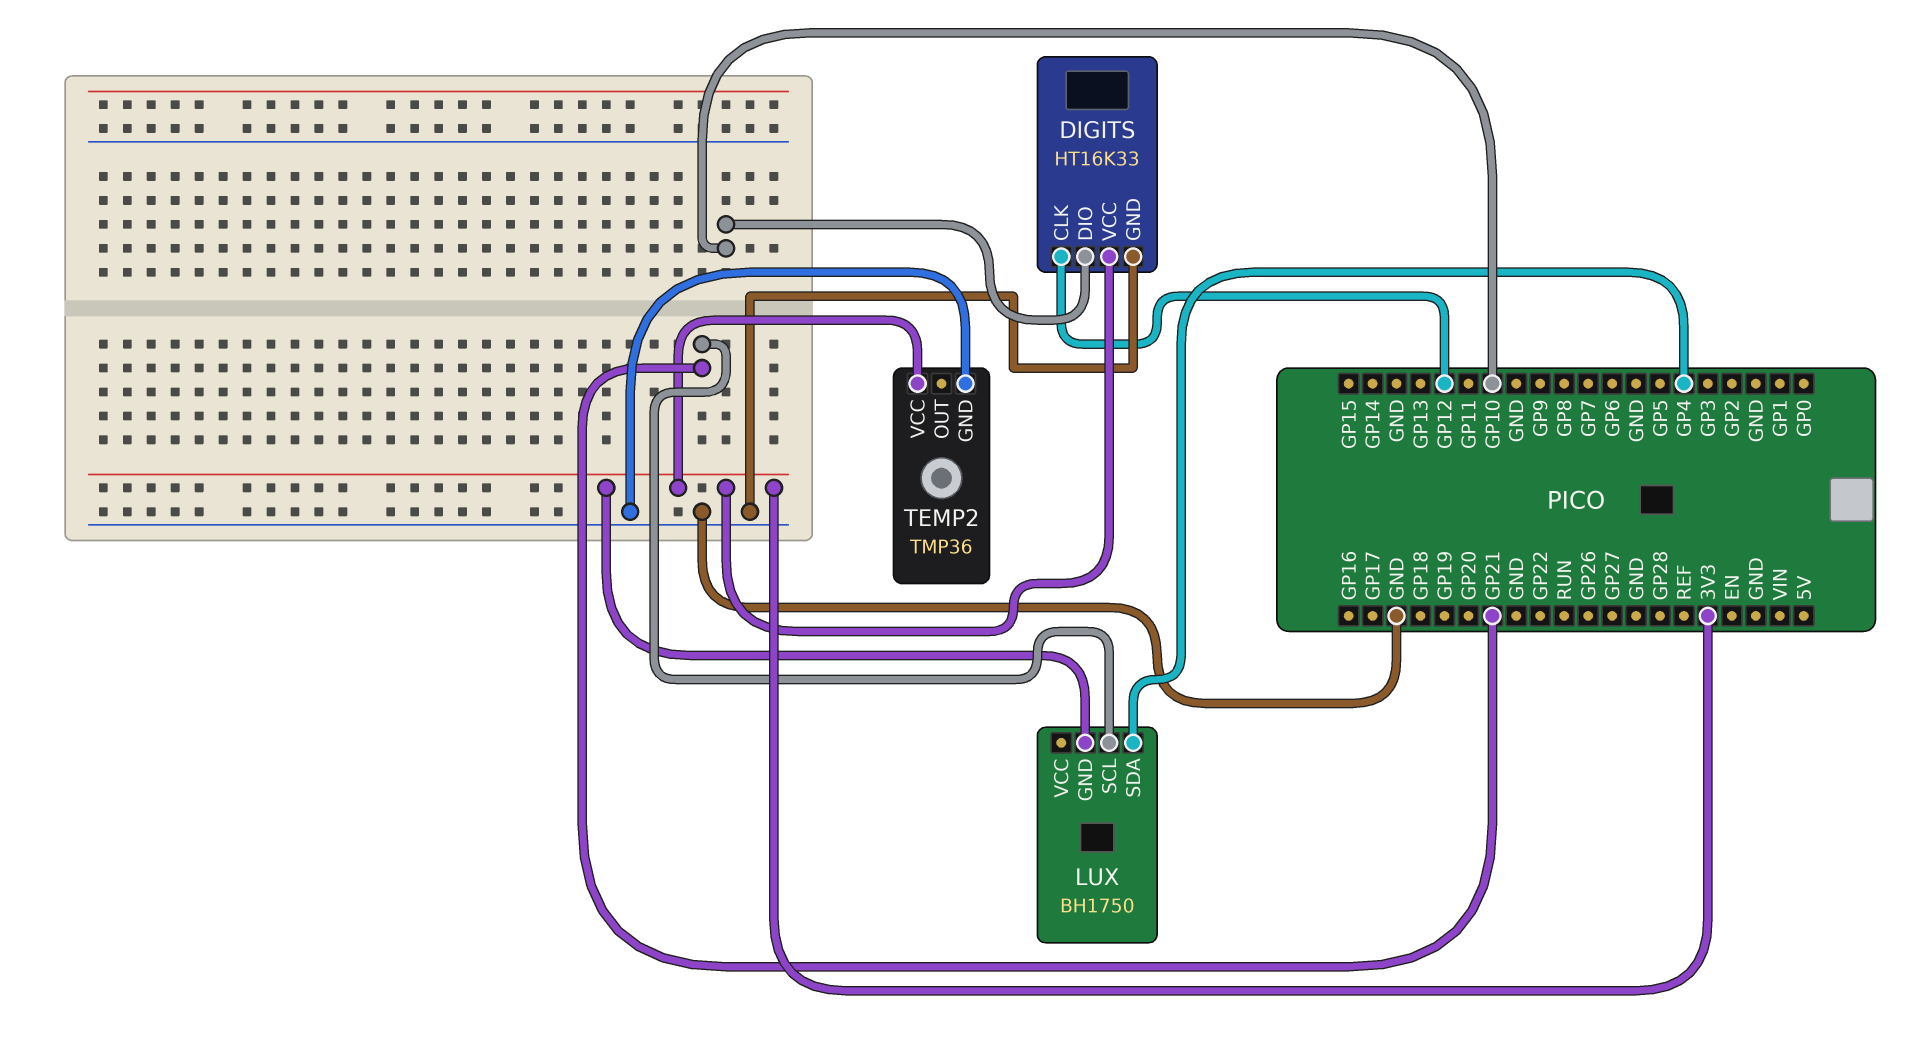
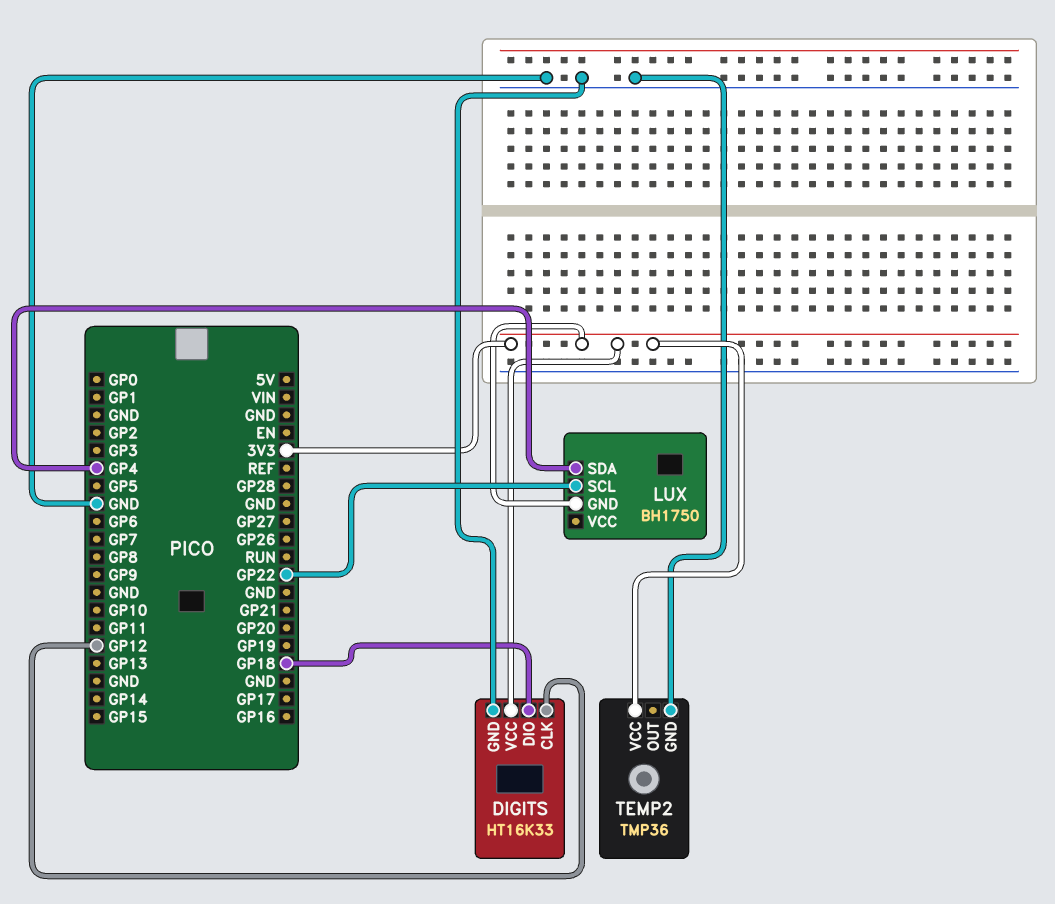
DIGITS pin DIO: GP10 -> GP18
LUX pin SCL: GP21 -> GP22

